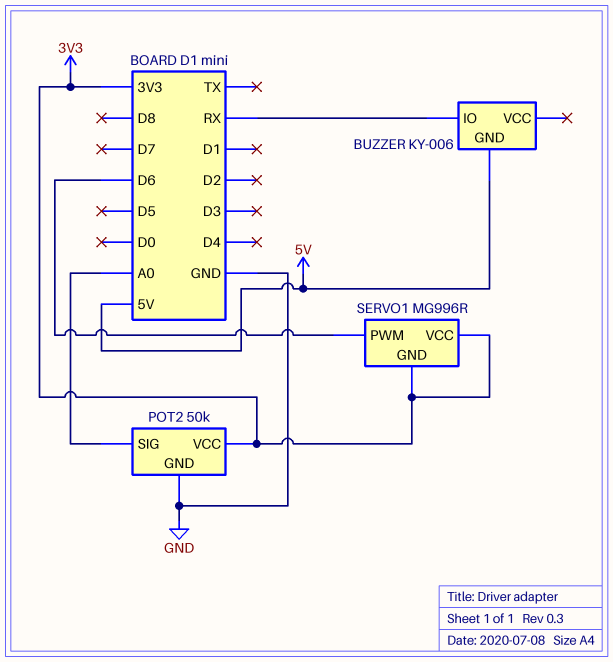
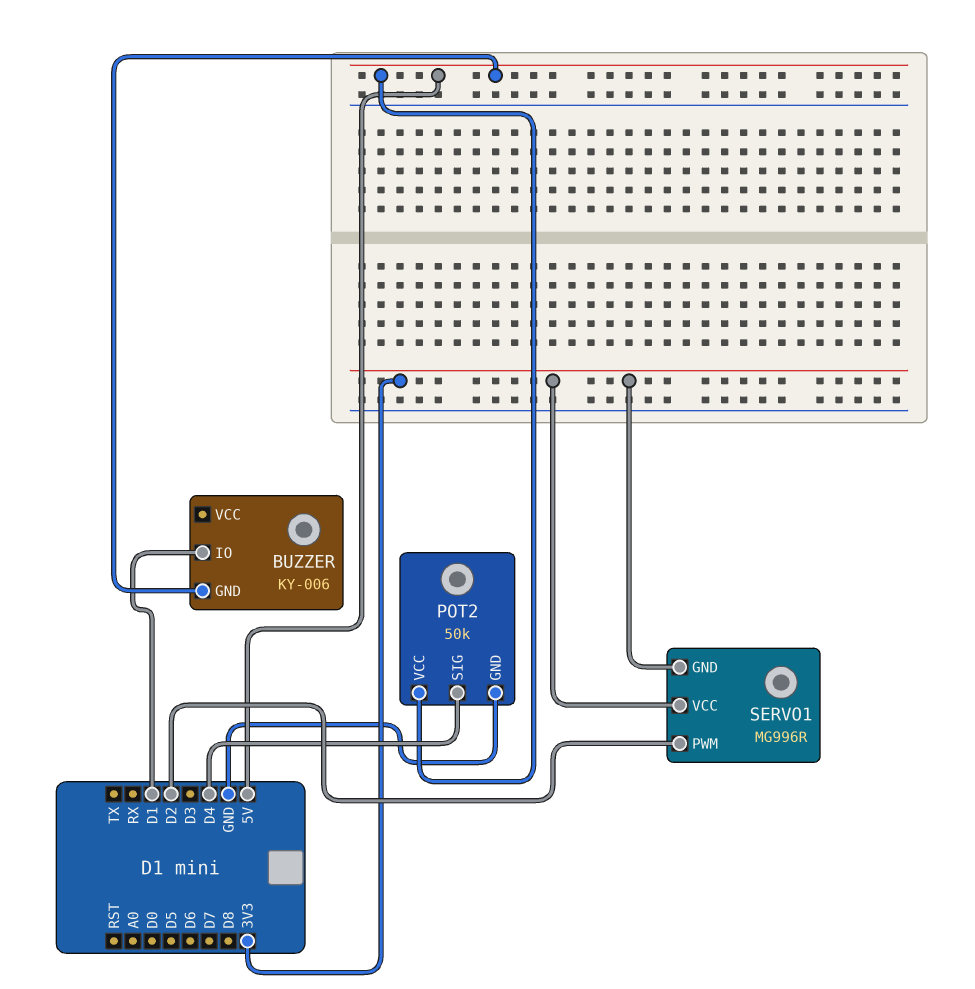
BUZZER pin IO: RX -> D1
POT2 pin SIG: A0 -> D4
POT2 pin VCC: 3V3 -> 5V
SERVO1 pin PWM: D6 -> D2

